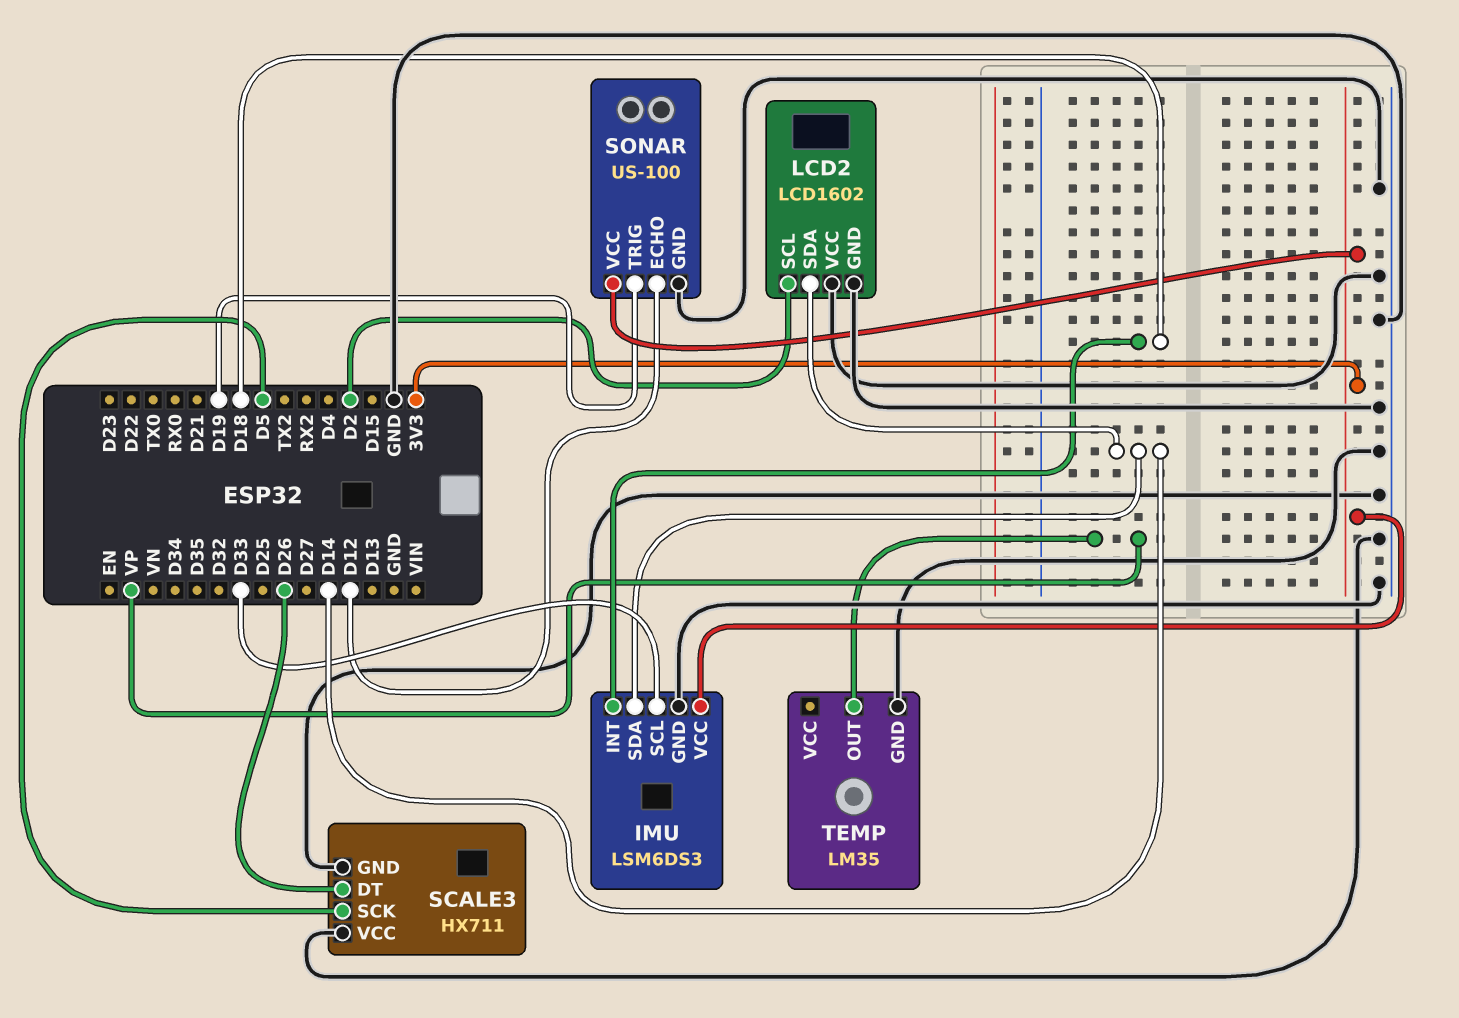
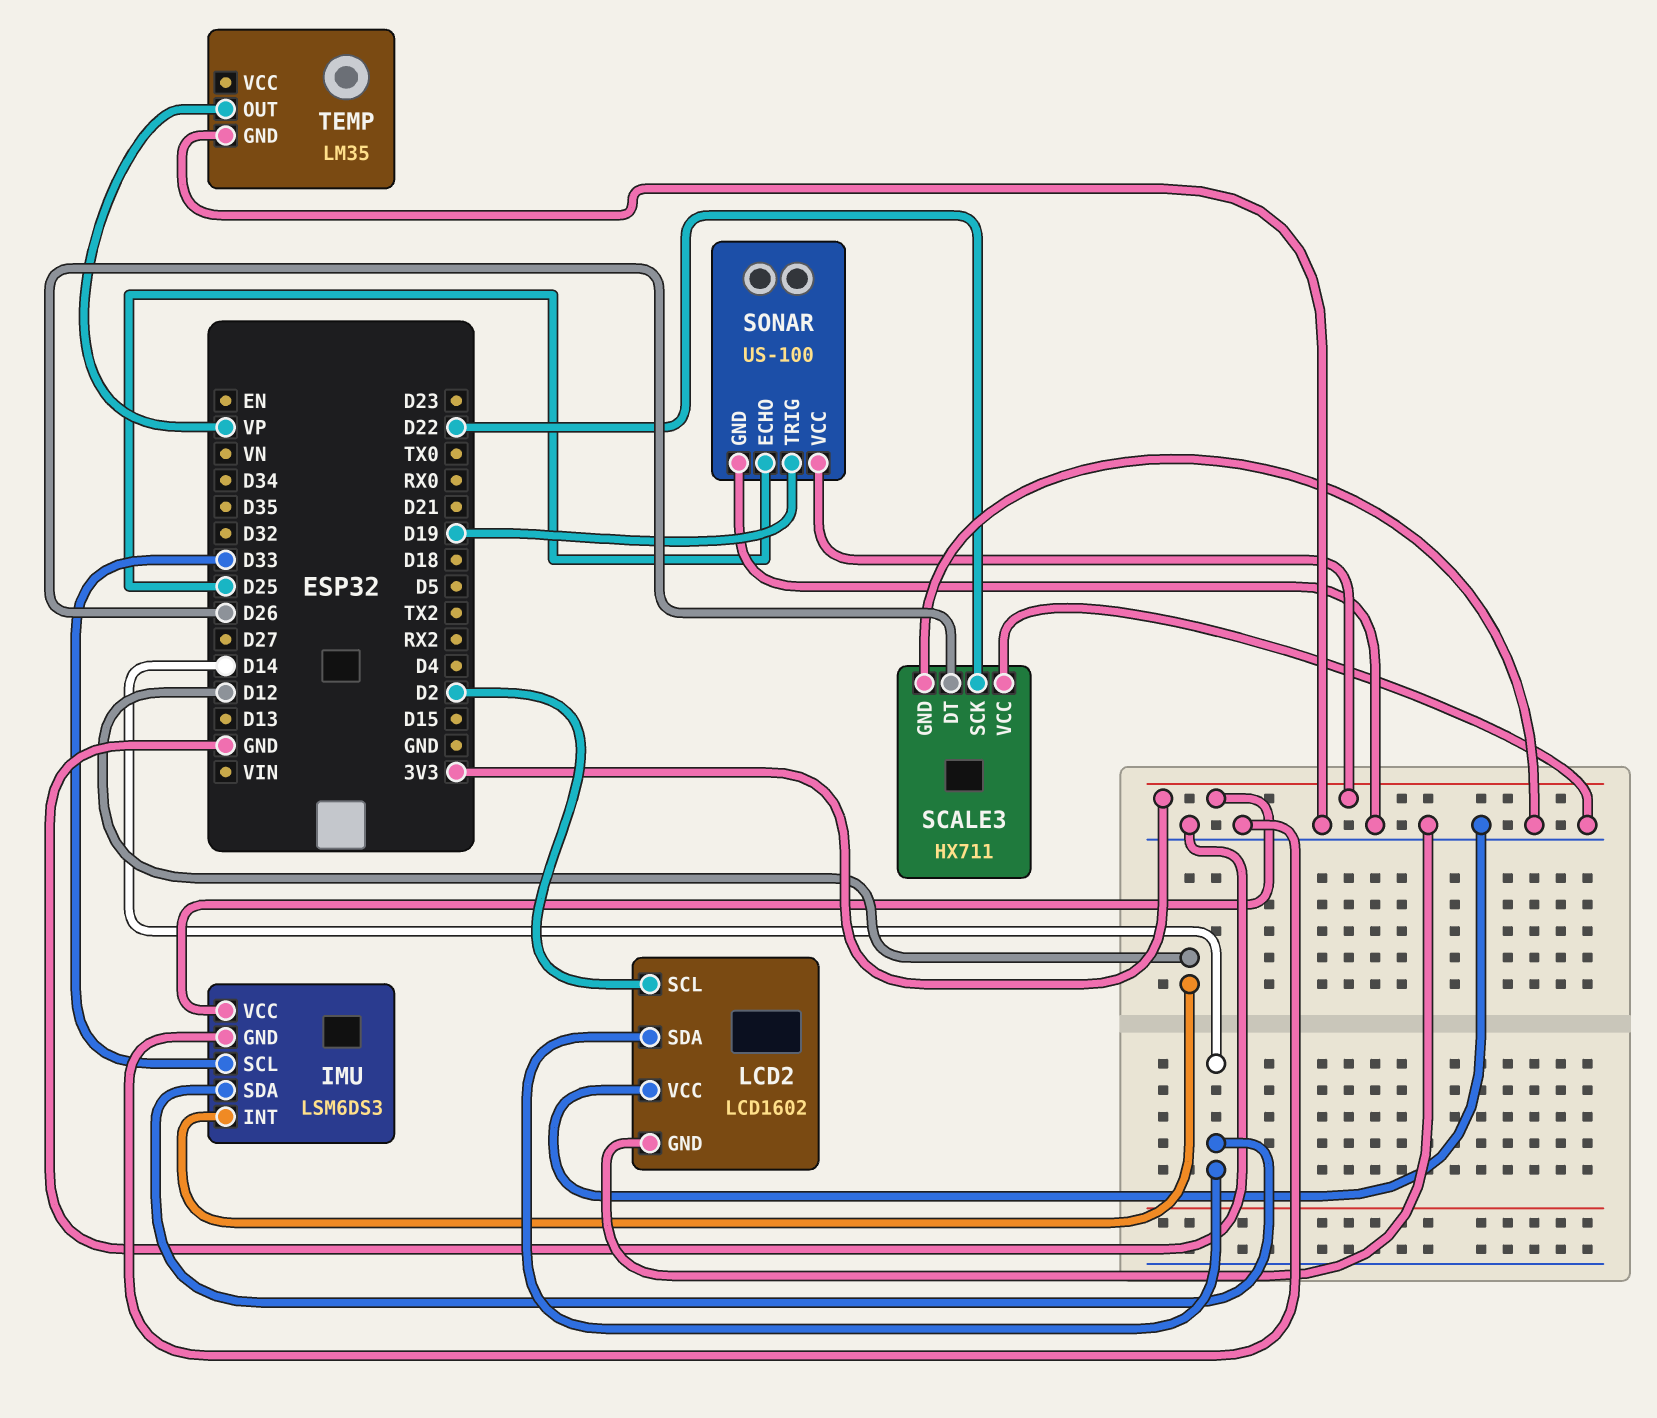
IMU pin INT: D18 -> D12
SCALE3 pin SCK: D5 -> D22
SONAR pin ECHO: D12 -> D25

